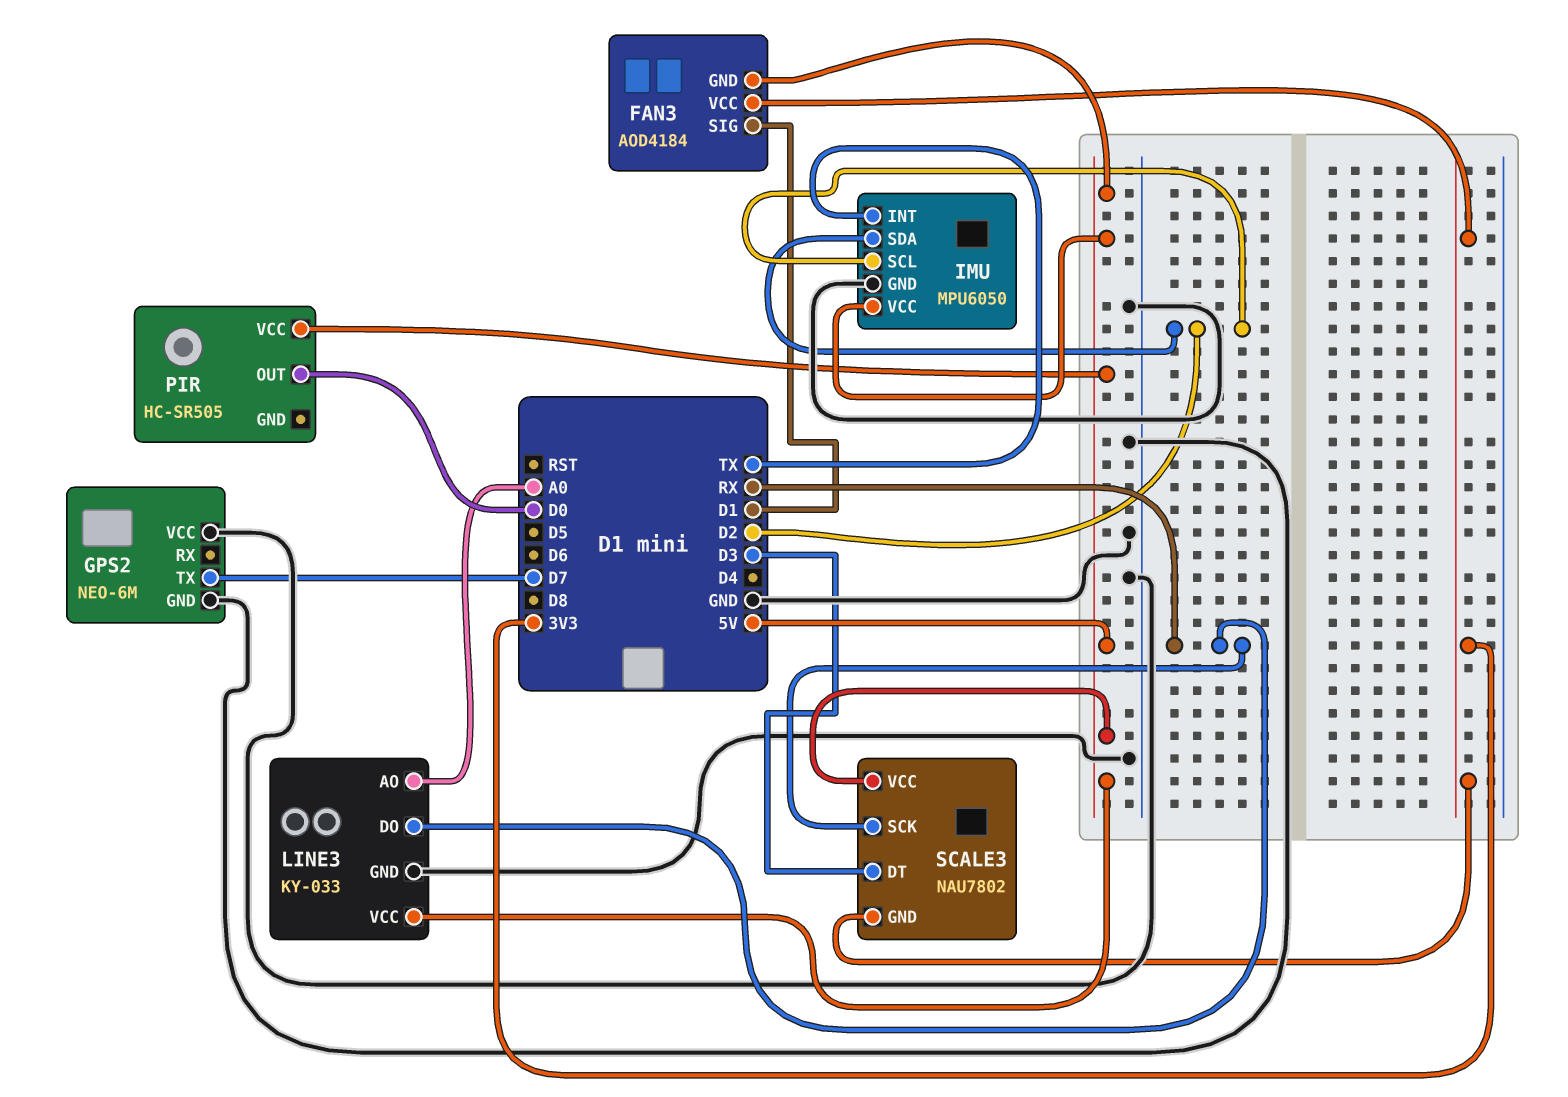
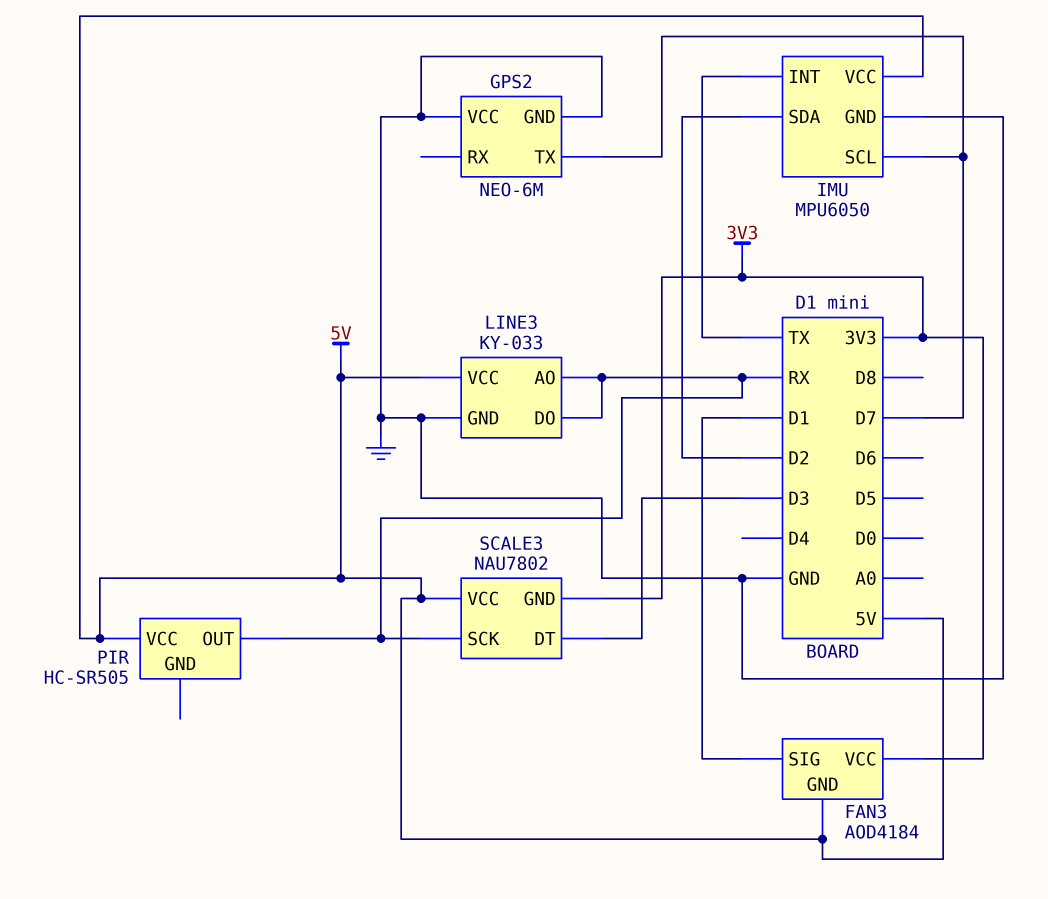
IMU pin SCL: D2 -> D7
LINE3 pin AO: A0 -> RX
PIR pin OUT: D0 -> RX

